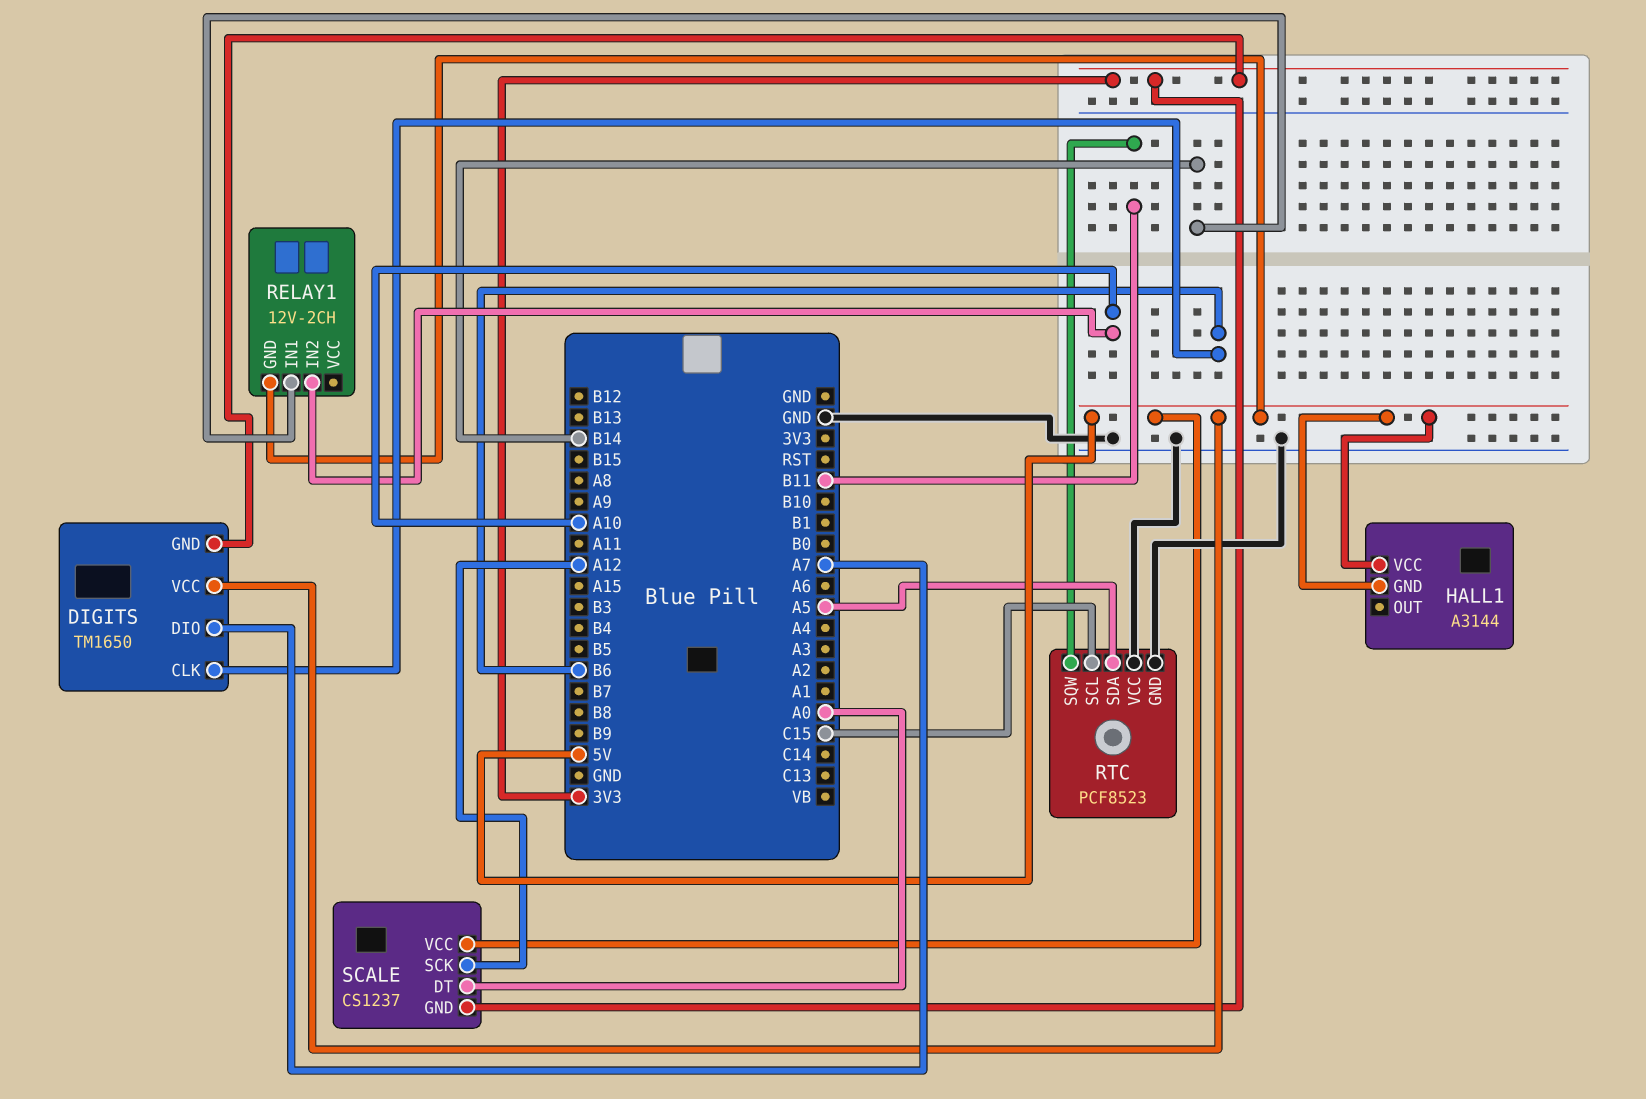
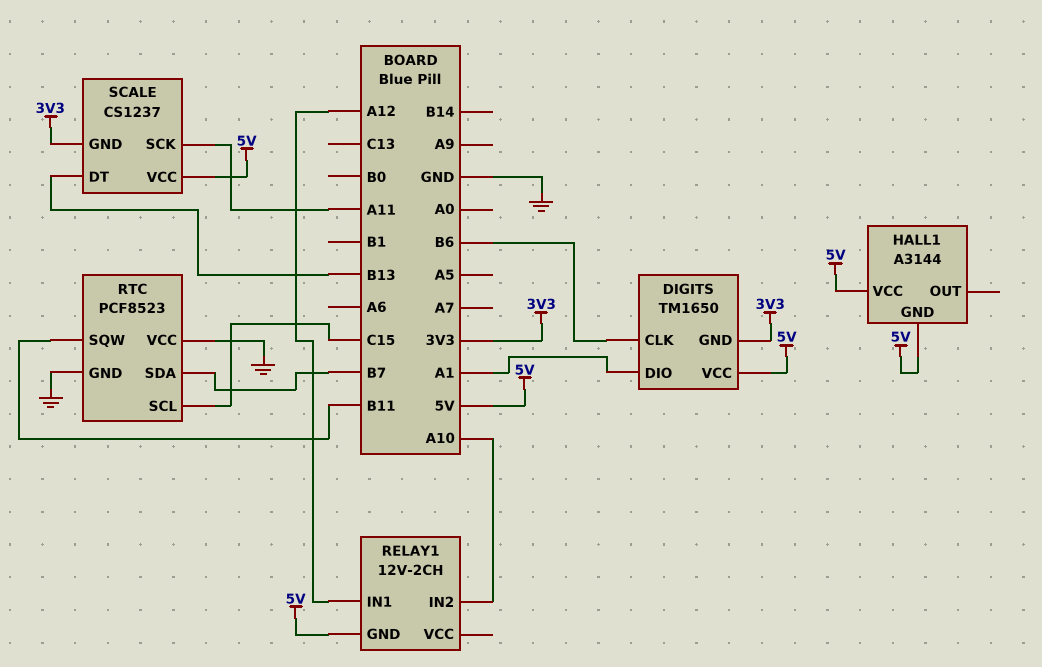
DIGITS pin DIO: A7 -> A1
RELAY1 pin IN1: B14 -> A12
RTC pin SDA: A5 -> B7
SCALE pin DT: A0 -> B13
SCALE pin SCK: A12 -> A11

